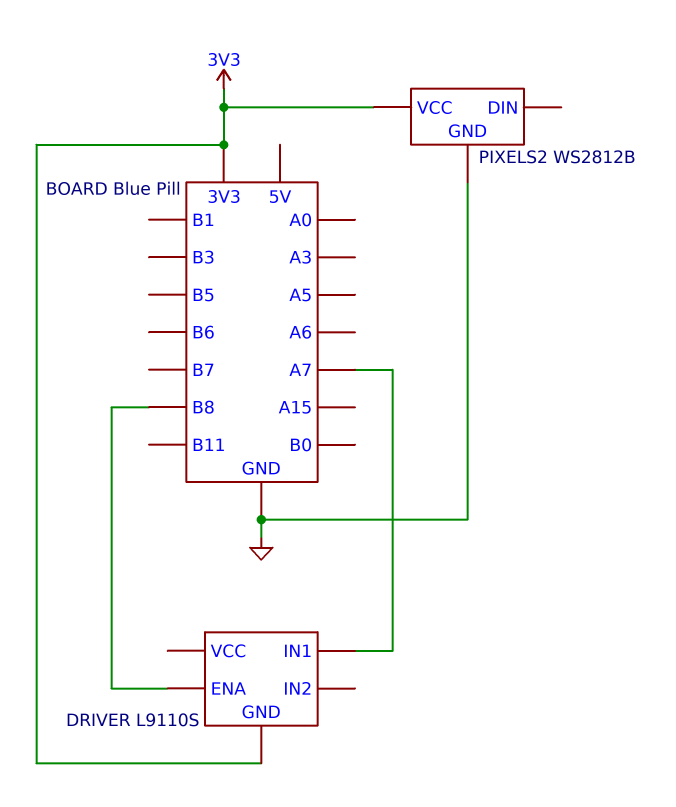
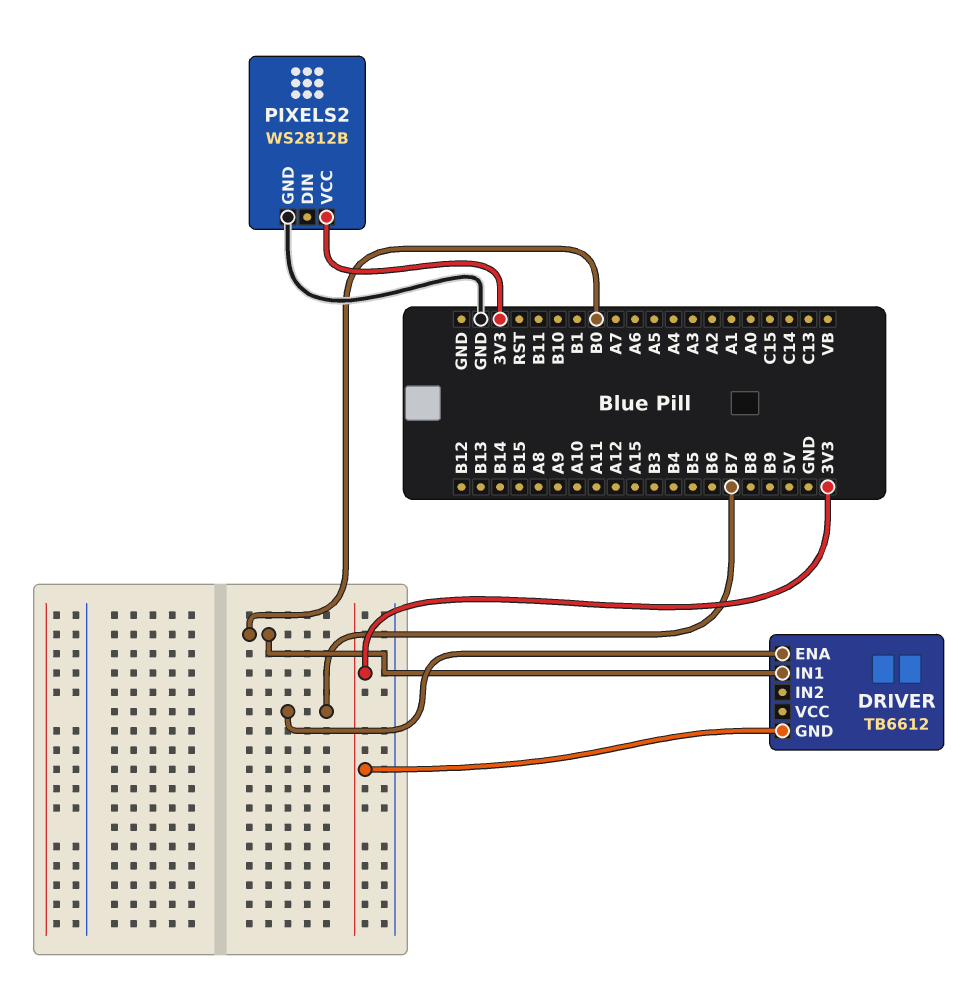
DRIVER: L9110S -> TB6612
DRIVER pin ENA: B8 -> B7
DRIVER pin IN1: A7 -> B0

